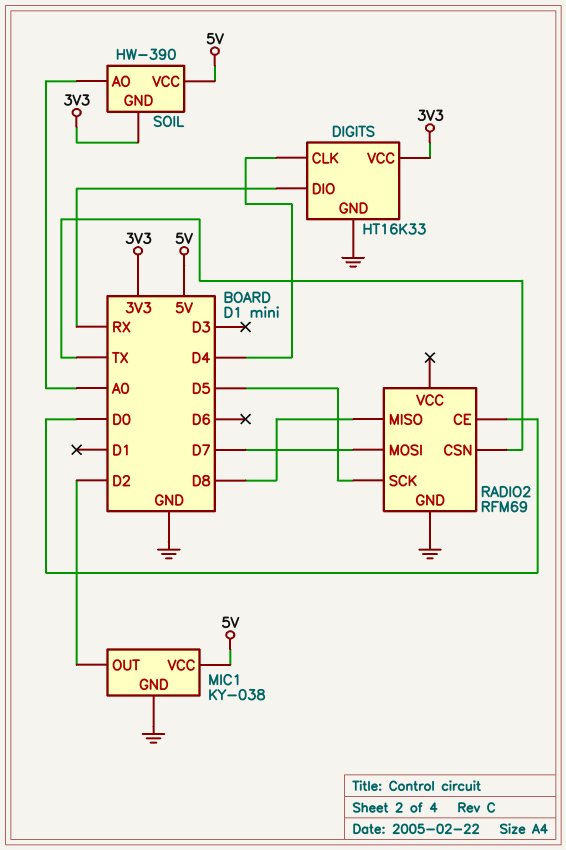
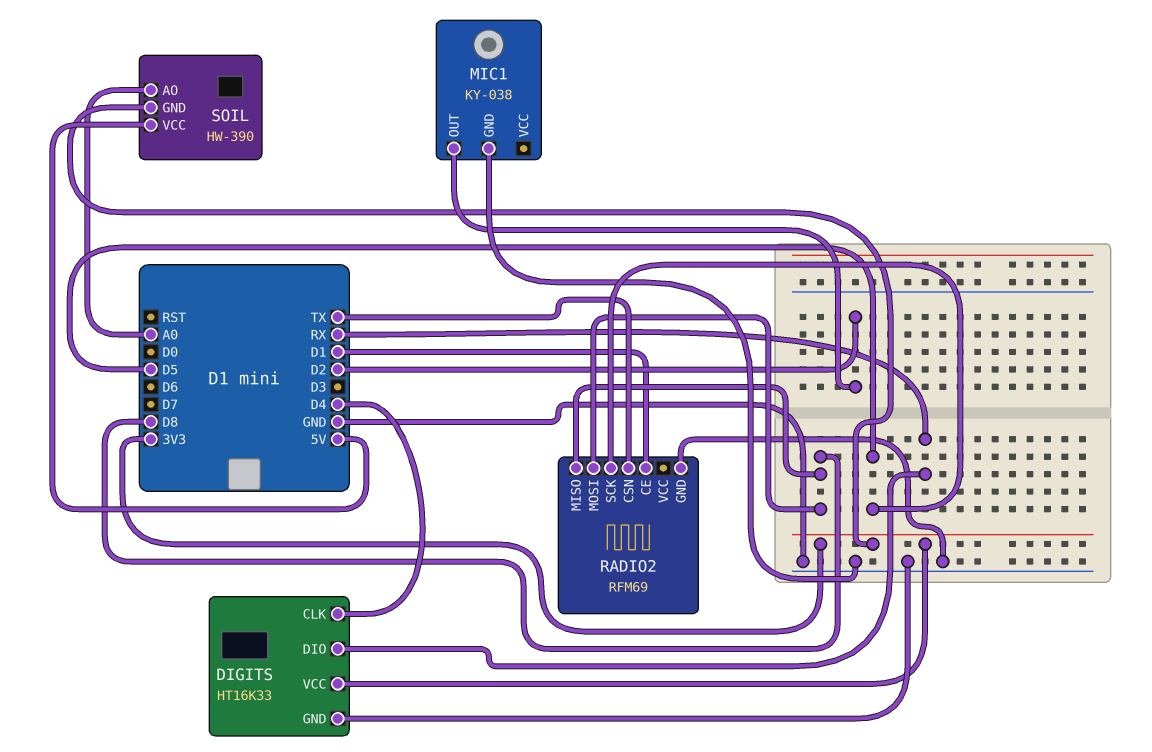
MIC1 pin VCC: 5V -> none
RADIO2 pin CE: D0 -> D1
RADIO2 pin MOSI: D7 -> D8

